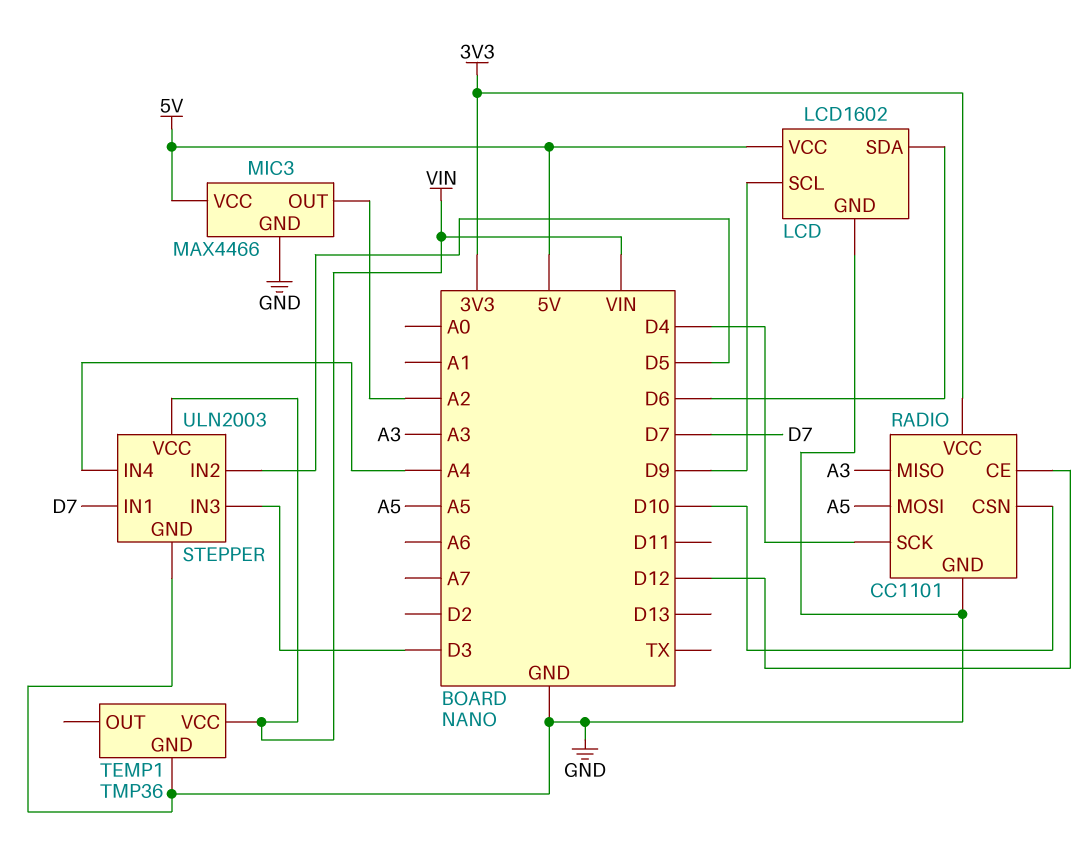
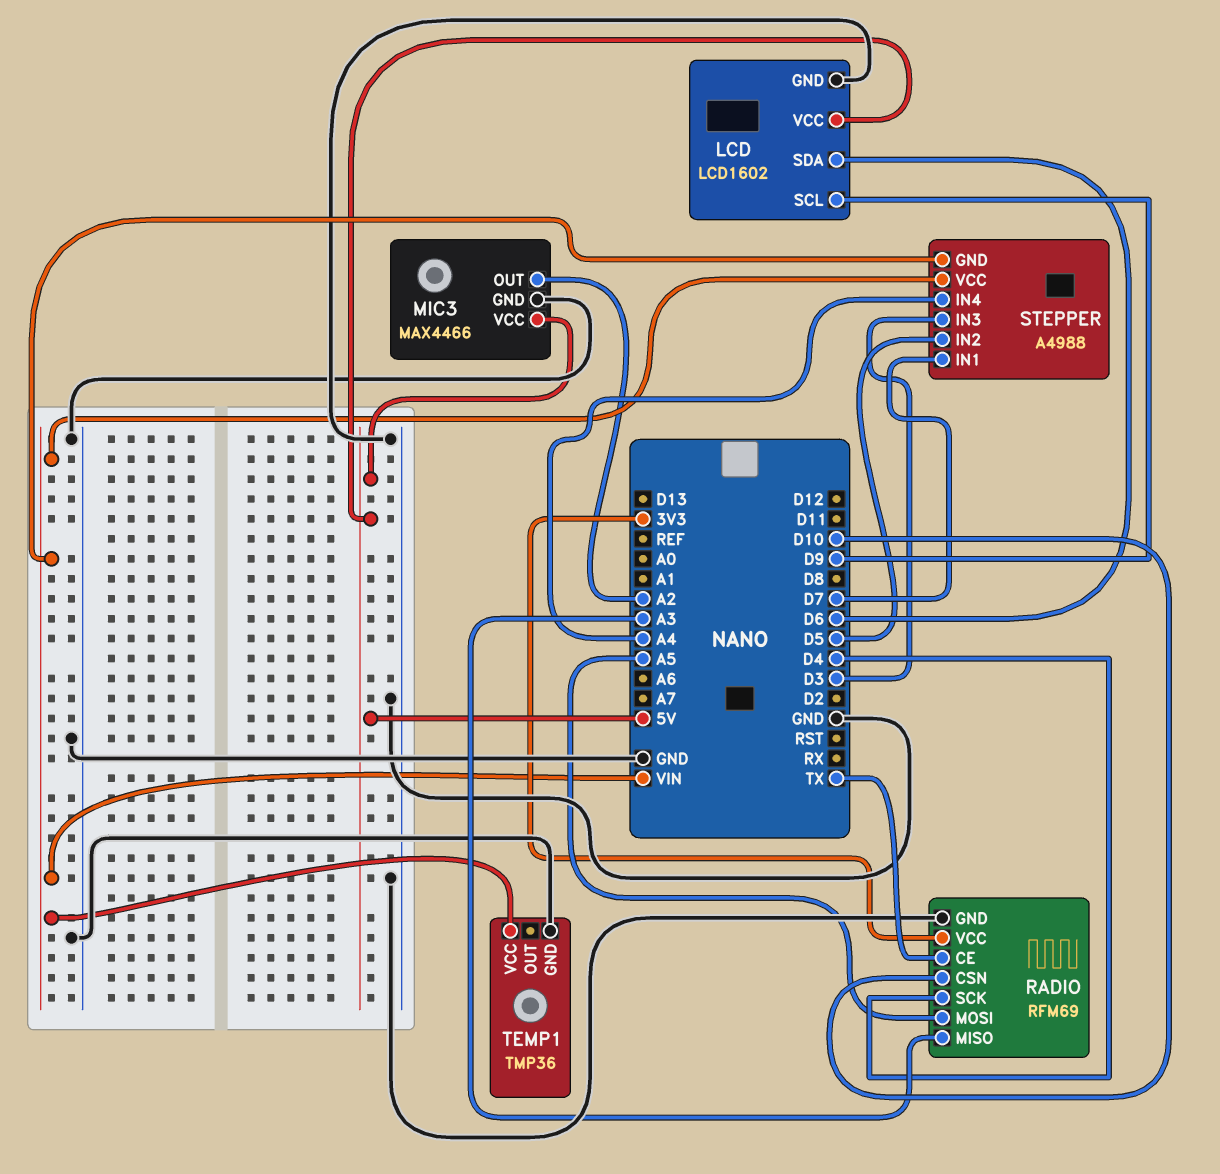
RADIO: CC1101 -> RFM69
RADIO pin CE: D12 -> TX
STEPPER: ULN2003 -> A4988
STEPPER pin GND: GND -> VIN

